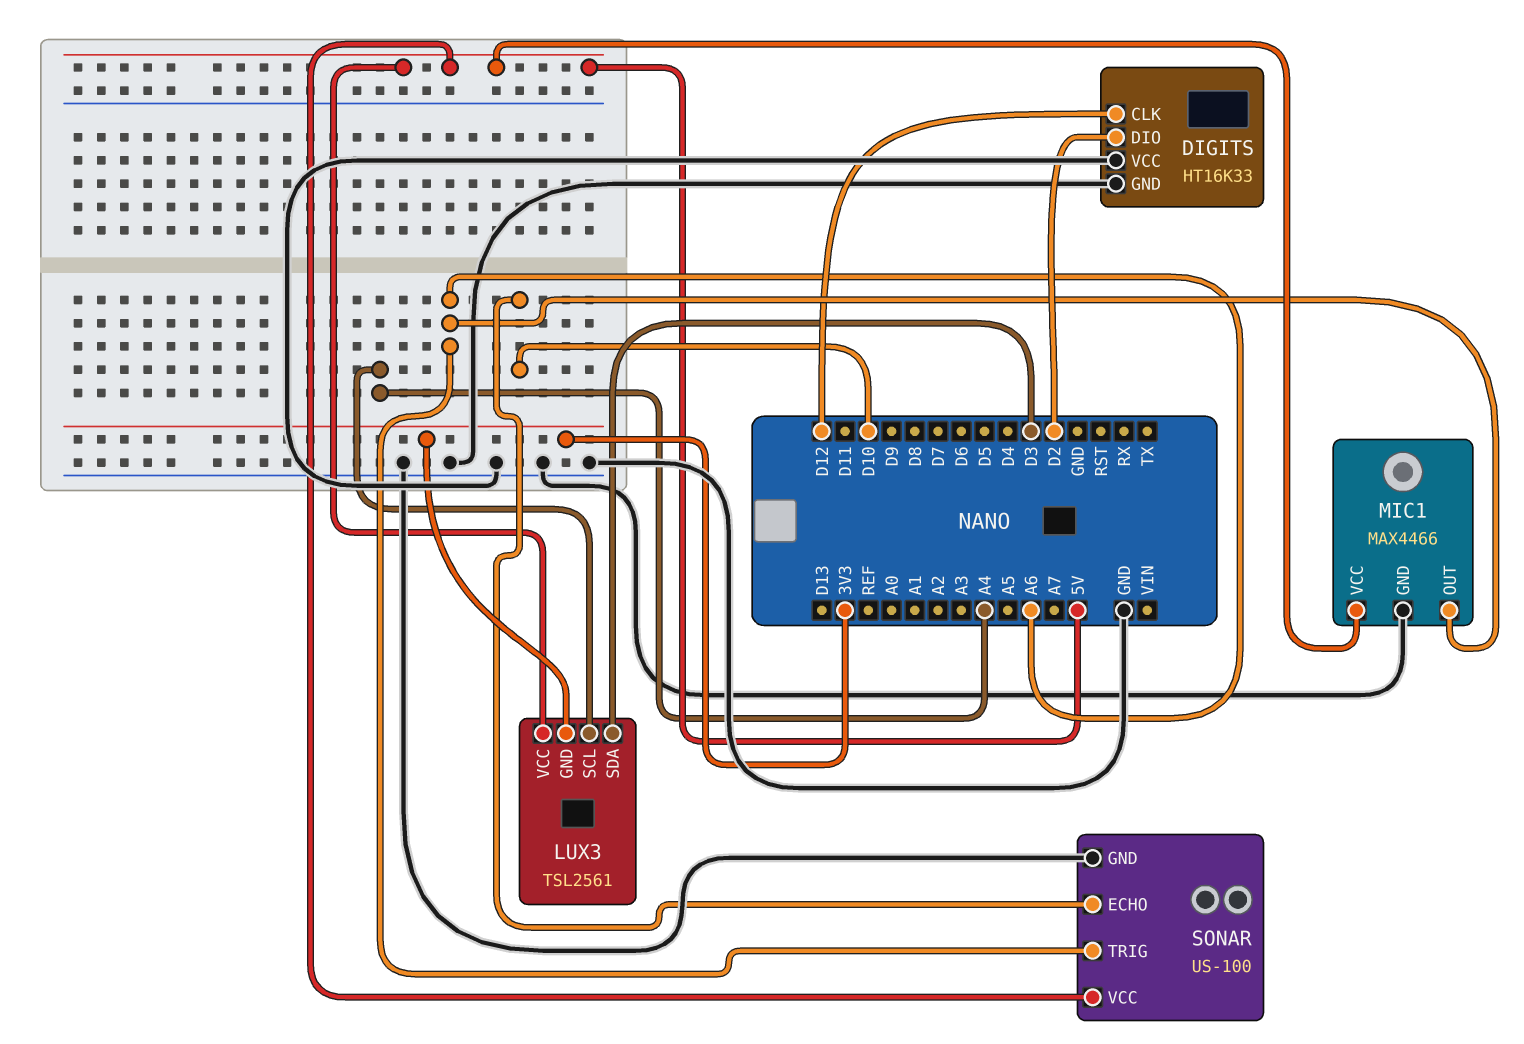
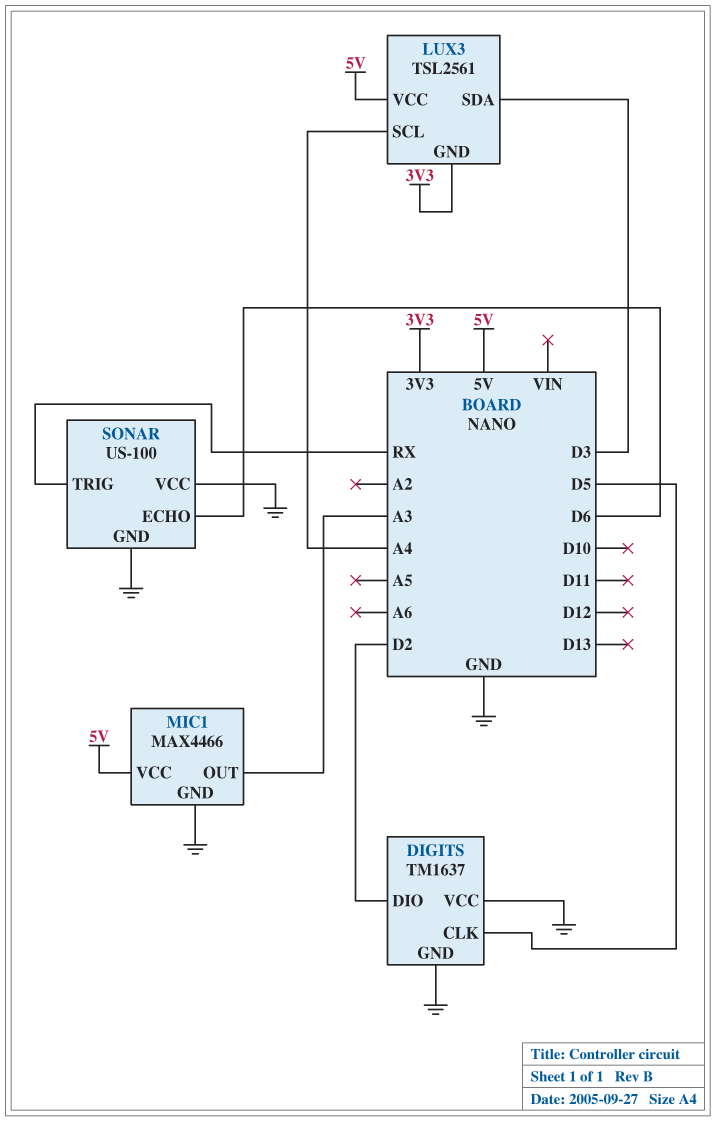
DIGITS: HT16K33 -> TM1637
DIGITS pin CLK: D12 -> D5
MIC1 pin OUT: A6 -> A3
SONAR pin ECHO: D10 -> D6
SONAR pin TRIG: A6 -> RX
SONAR pin VCC: 5V -> GND

